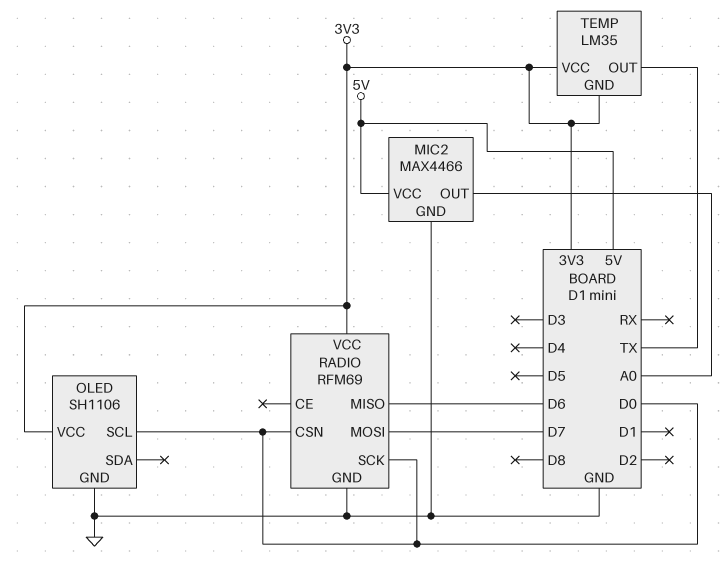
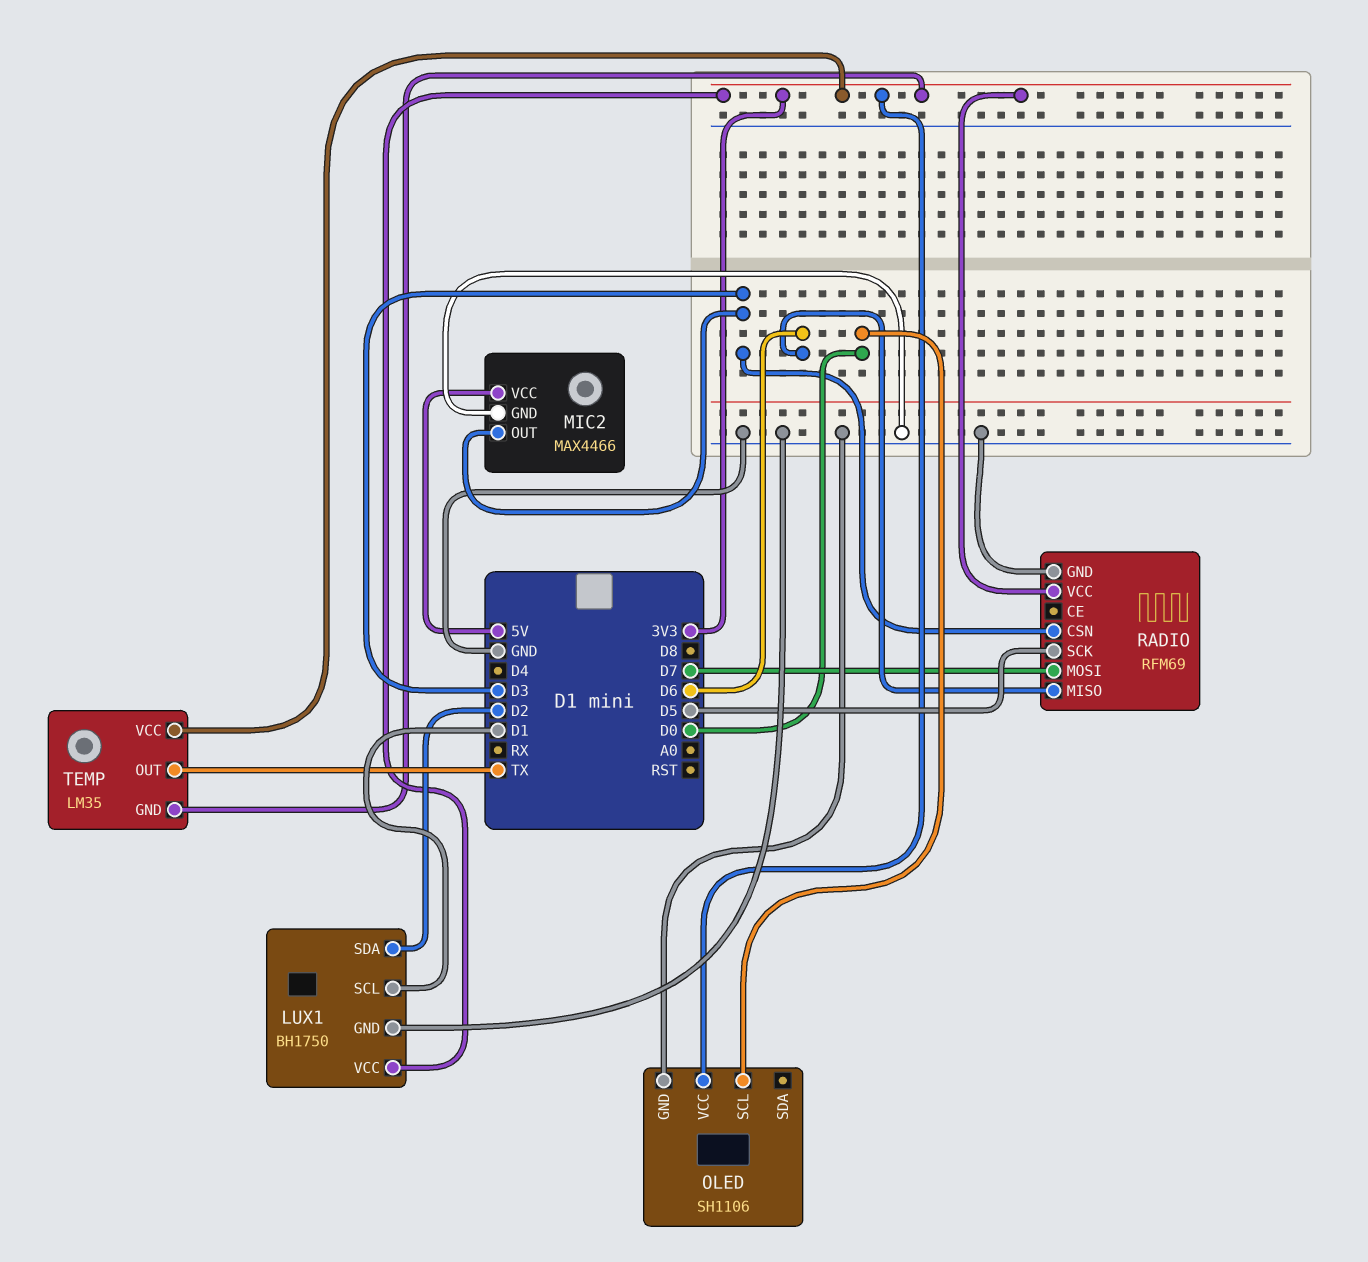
LUX1: none -> BH1750
LUX1 pin GND: none -> GND
LUX1 pin SCL: none -> D1
LUX1 pin SDA: none -> D2
LUX1 pin VCC: none -> 3V3
MIC2 pin OUT: A0 -> D3
RADIO pin CSN: D0 -> D3
RADIO pin SCK: D0 -> D5

